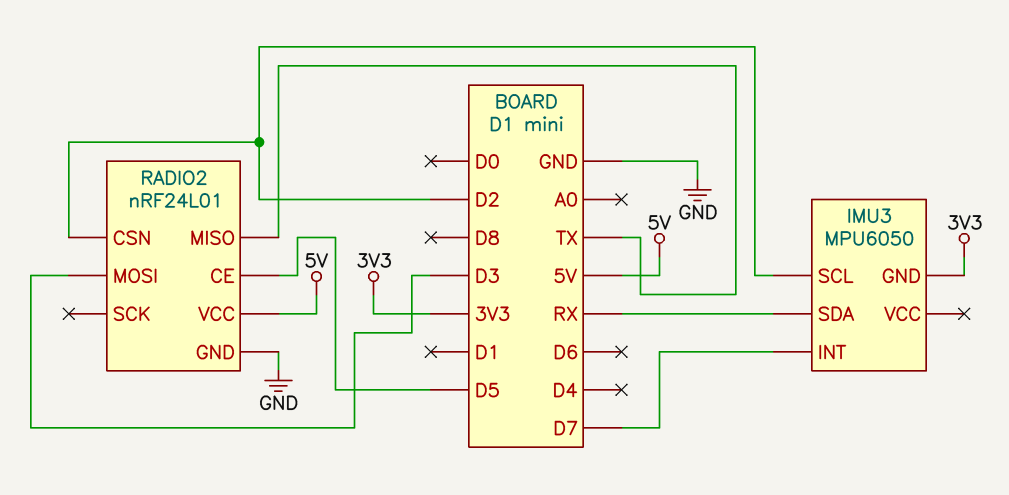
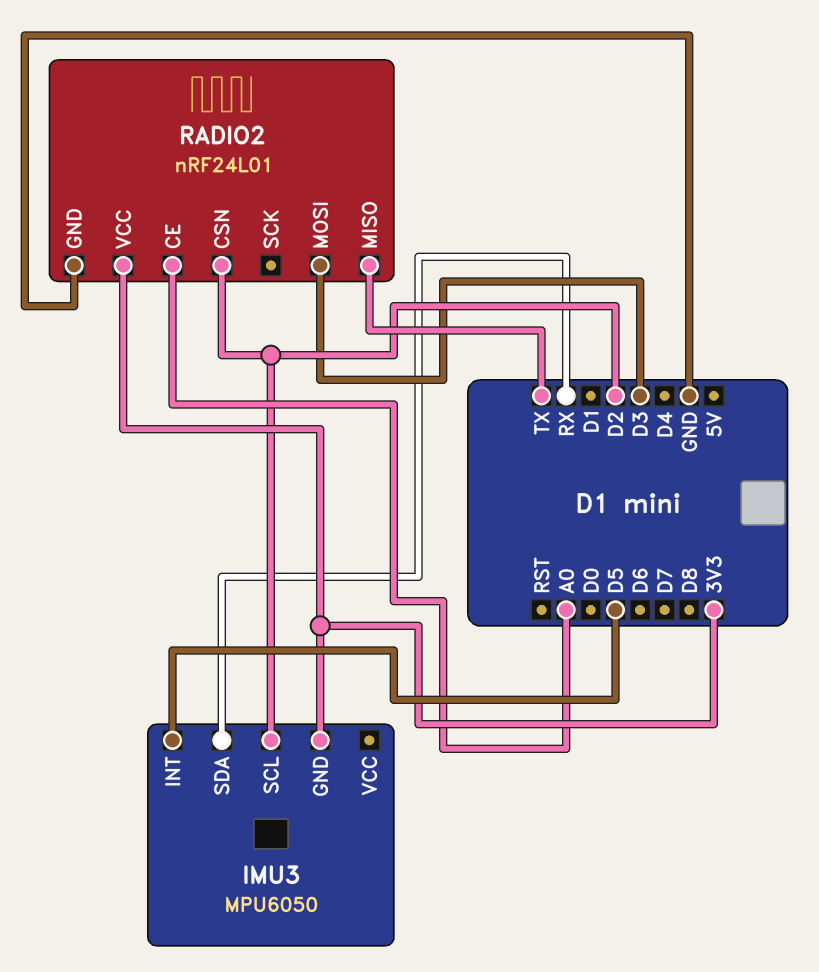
IMU3 pin INT: D7 -> D5
RADIO2 pin CE: D5 -> A0
RADIO2 pin VCC: 5V -> 3V3

